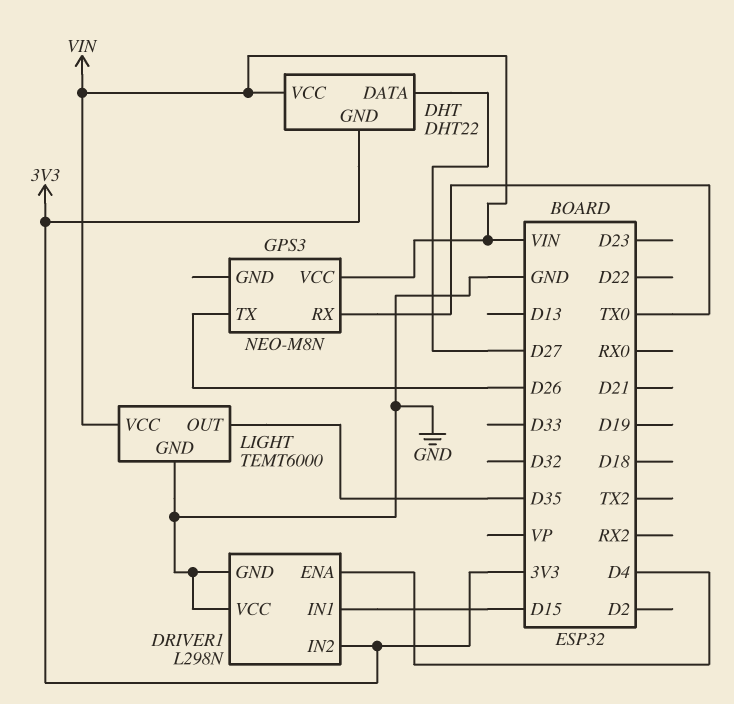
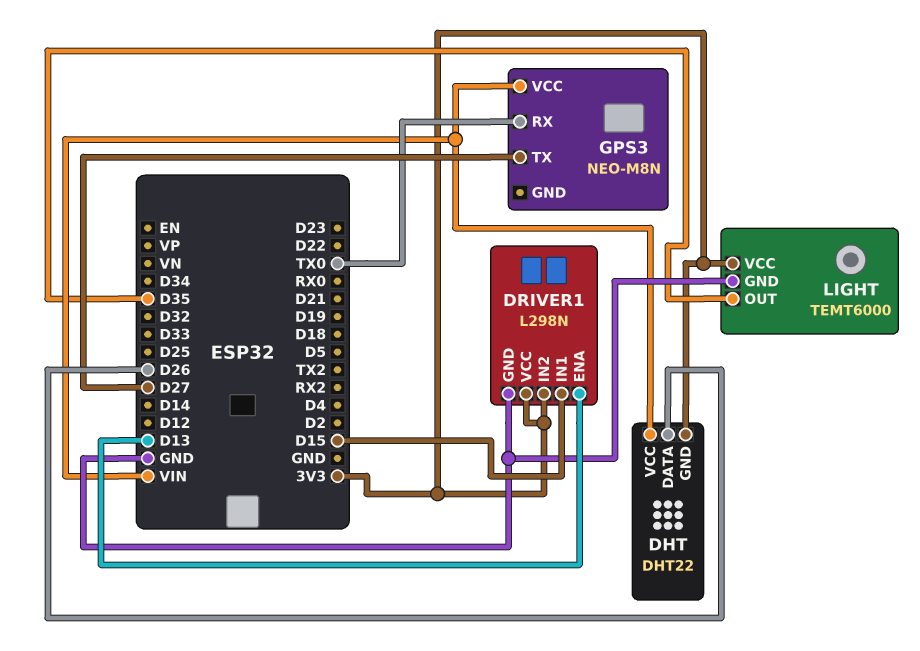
DHT pin DATA: D27 -> D26
DRIVER1 pin ENA: D4 -> D13
DRIVER1 pin VCC: GND -> 3V3
GPS3 pin TX: D26 -> D27
LIGHT pin VCC: VIN -> 3V3

